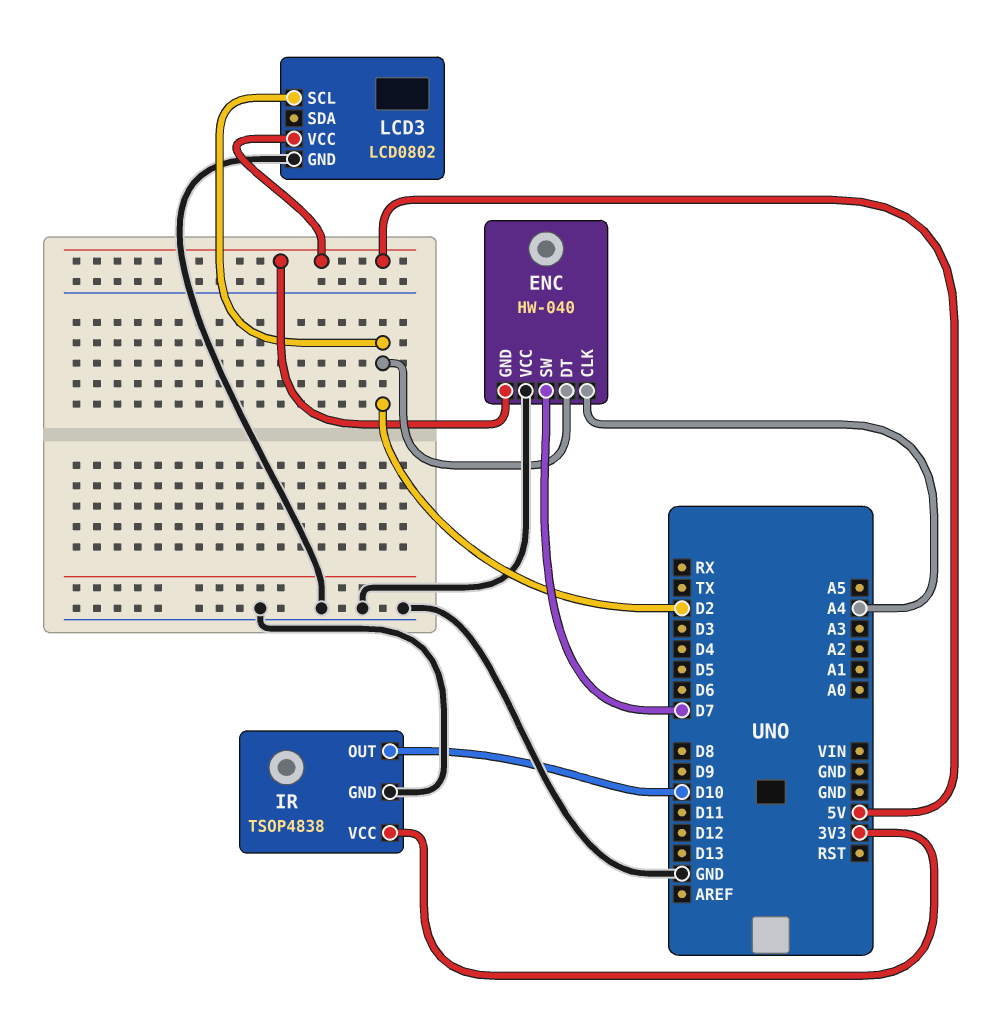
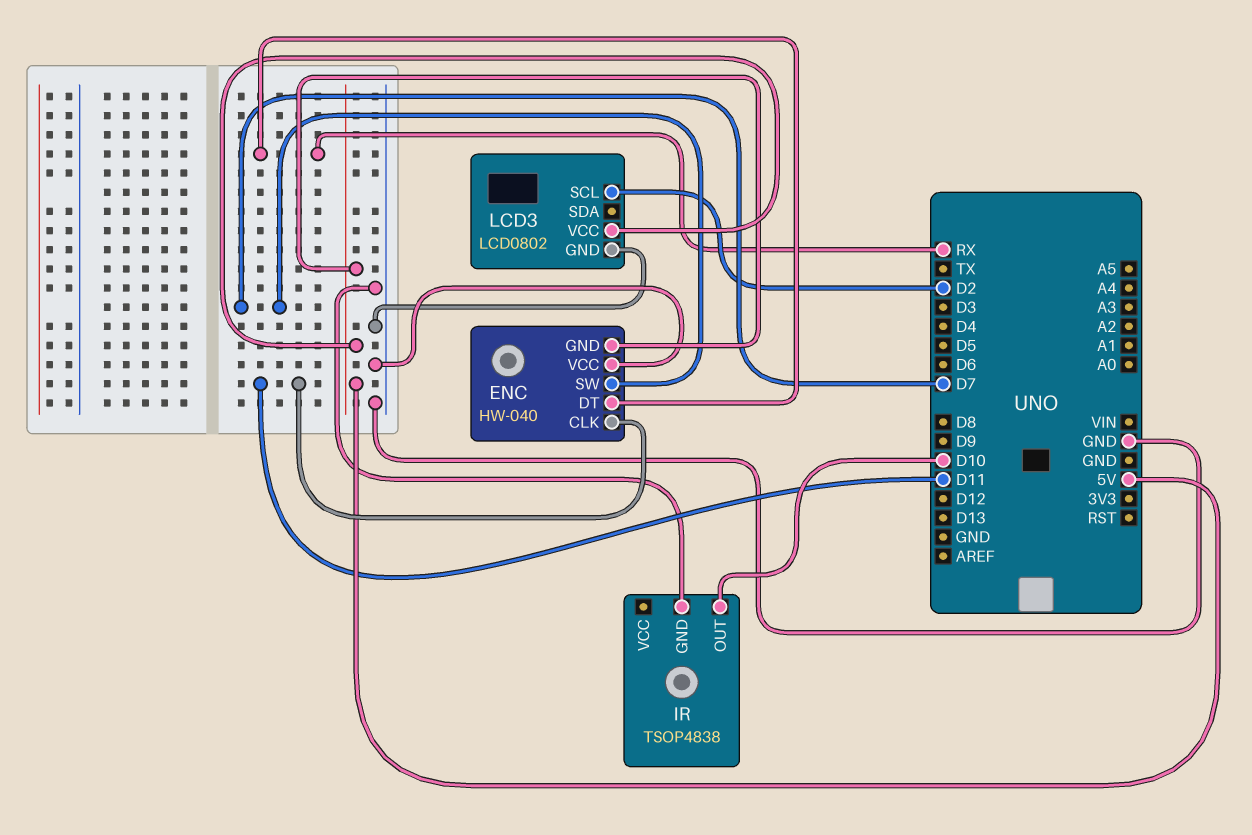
ENC pin CLK: A4 -> D11
ENC pin DT: D2 -> RX
IR pin VCC: 3V3 -> none

